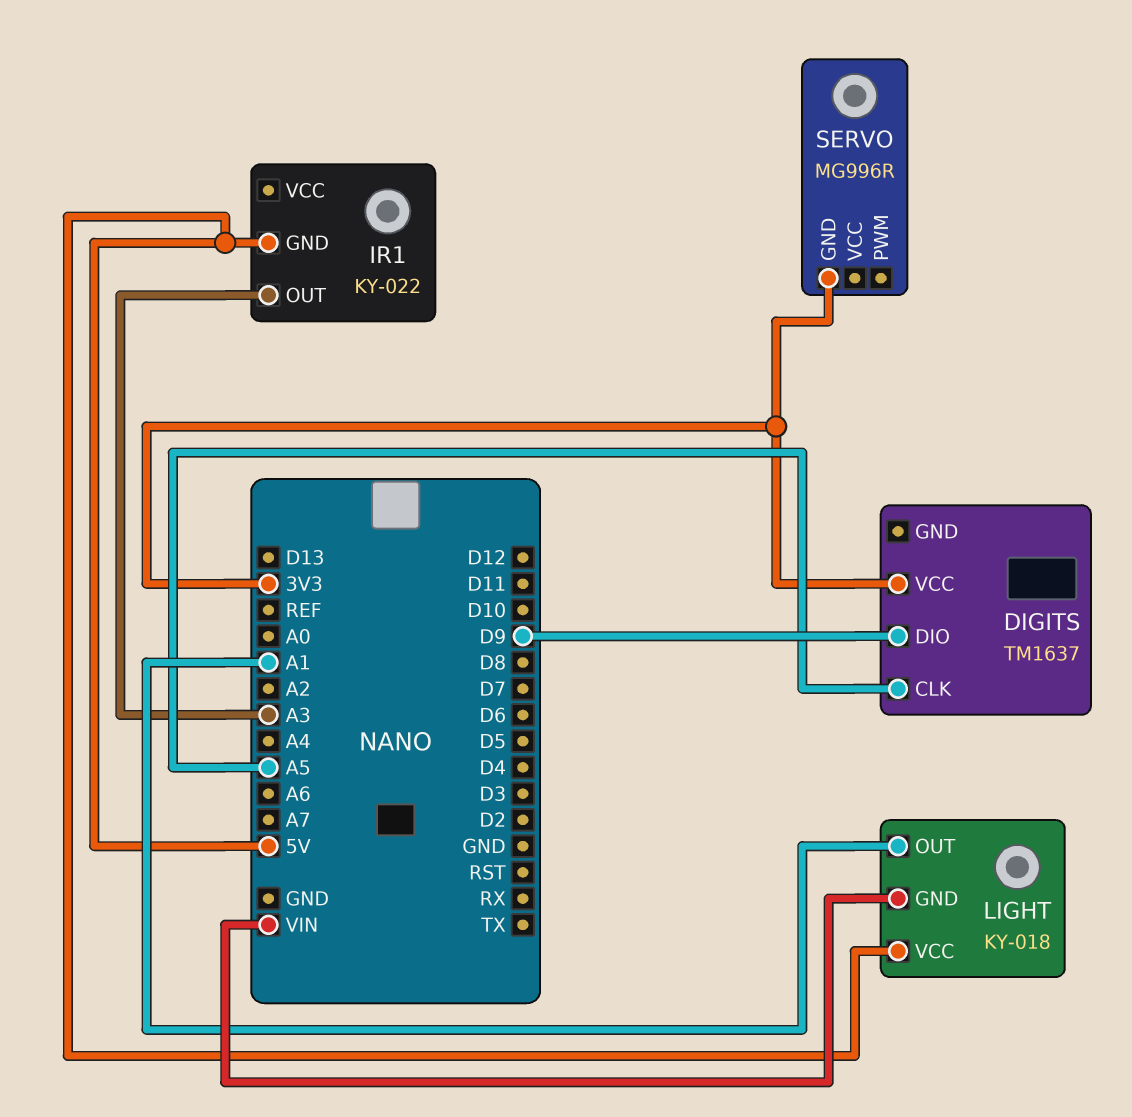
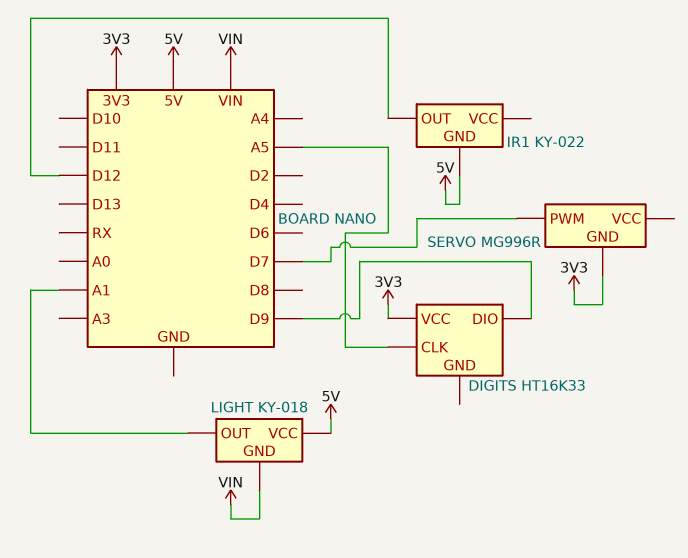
DIGITS: TM1637 -> HT16K33
IR1 pin OUT: A3 -> D12
SERVO pin PWM: none -> D7

